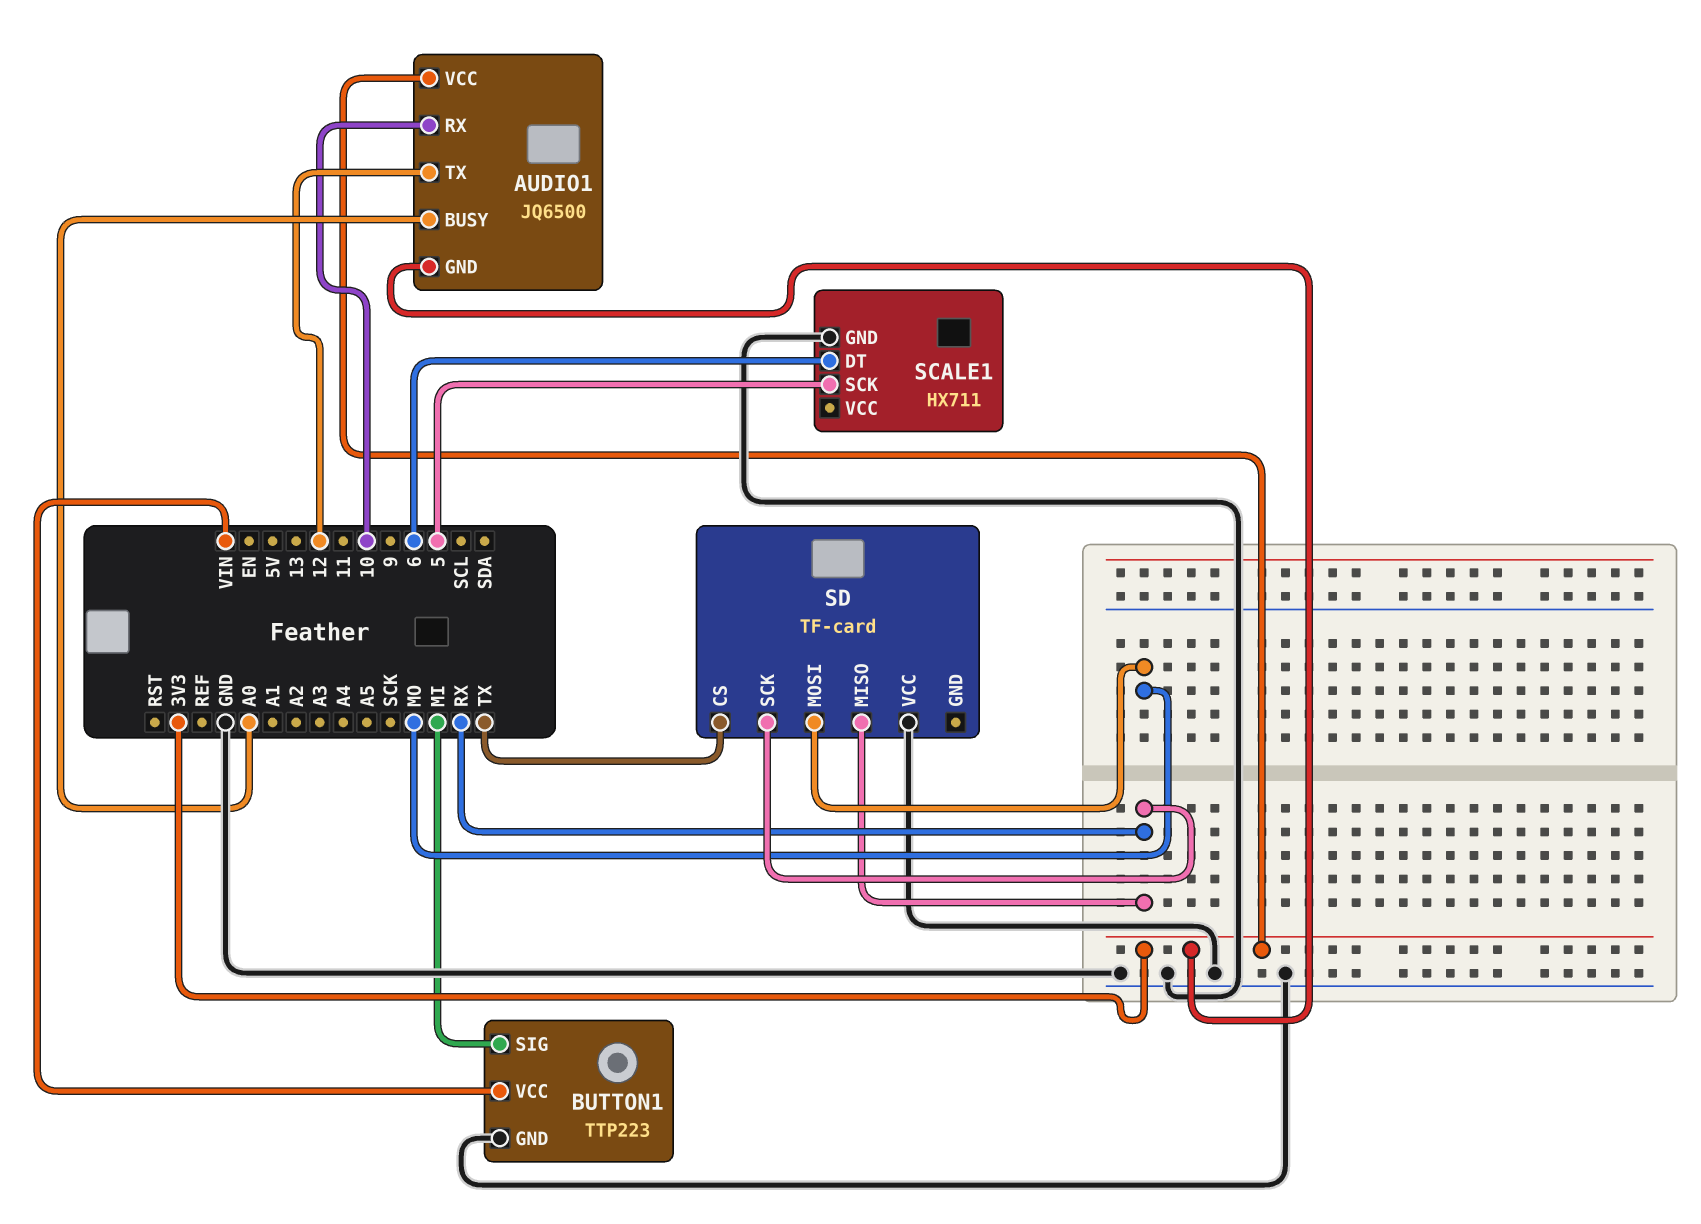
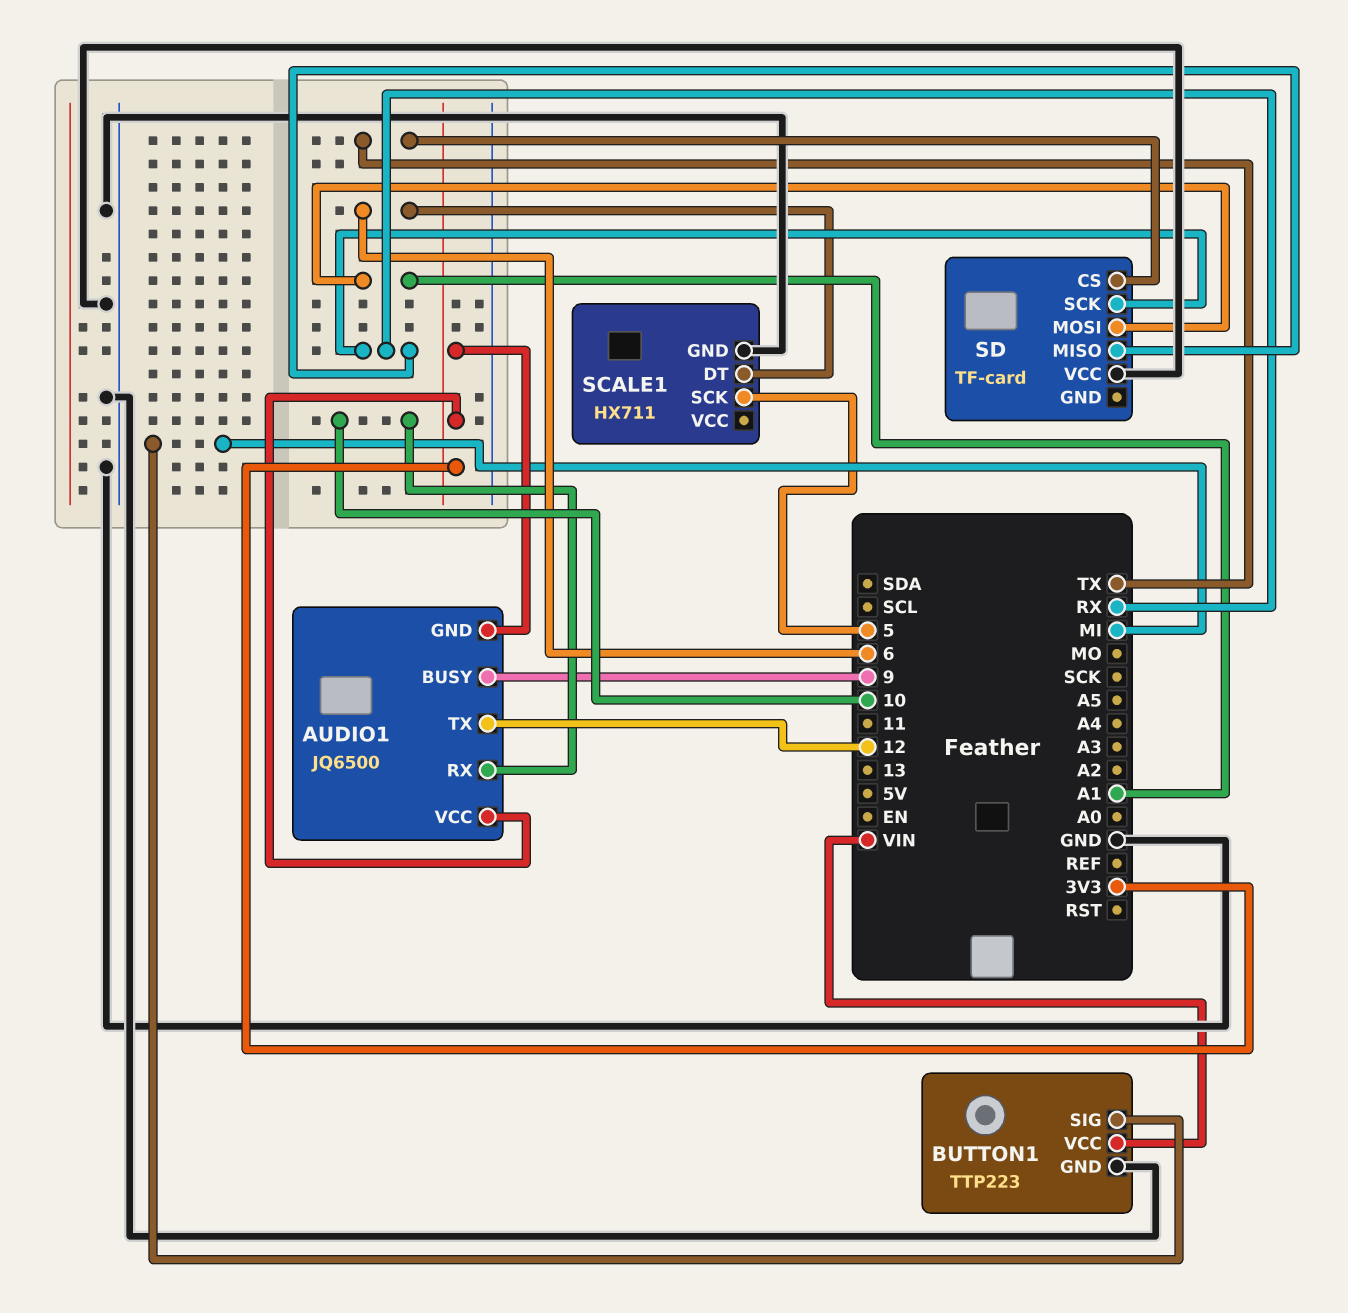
AUDIO1 pin BUSY: A0 -> 9
SD pin MOSI: MO -> A1

